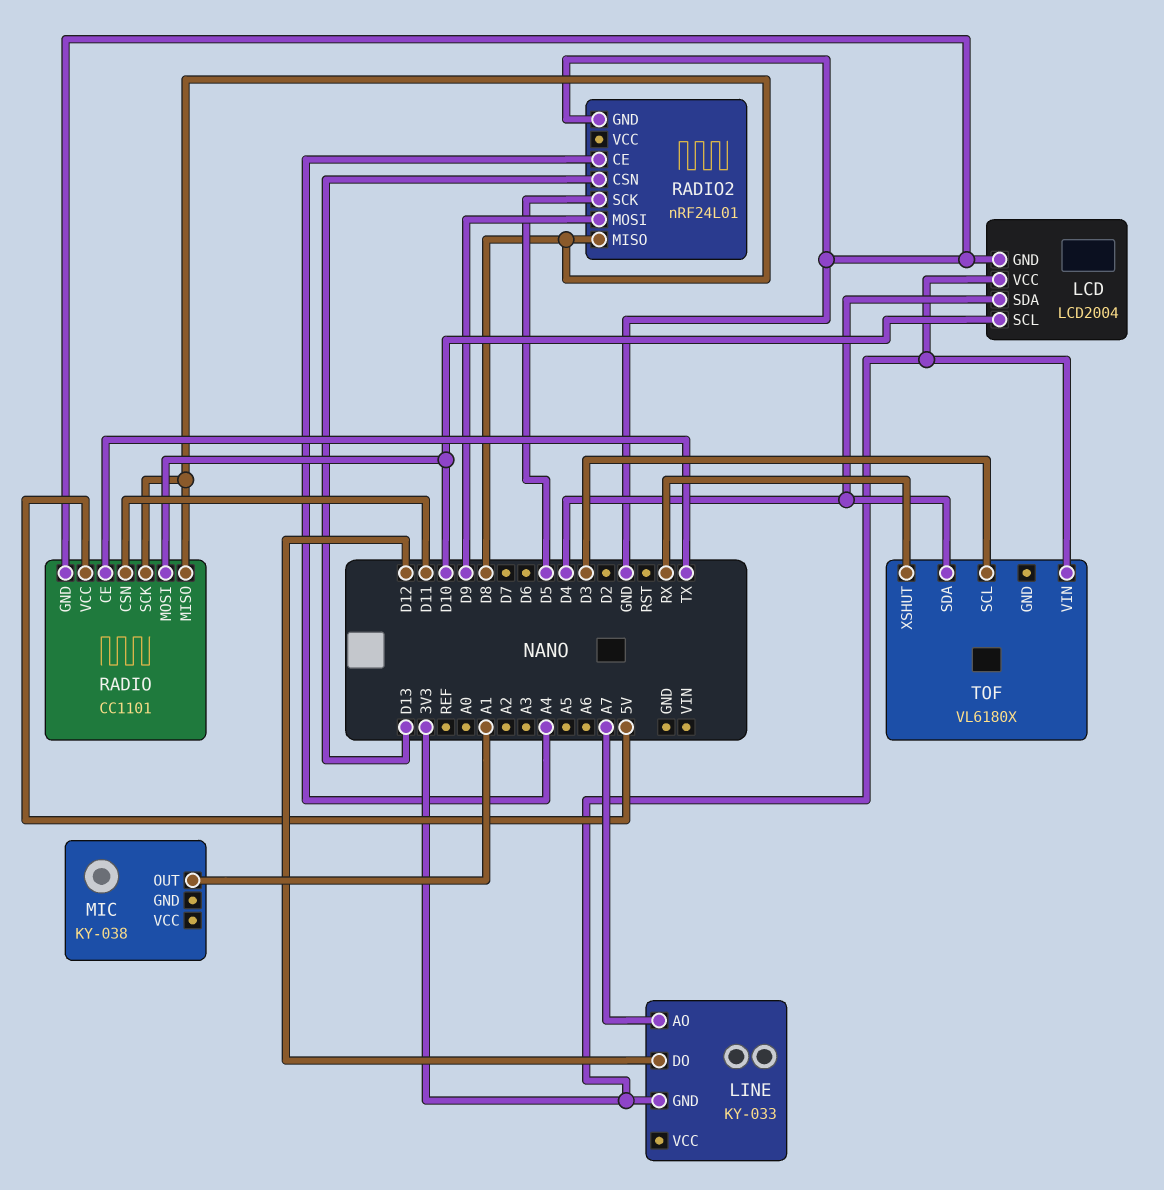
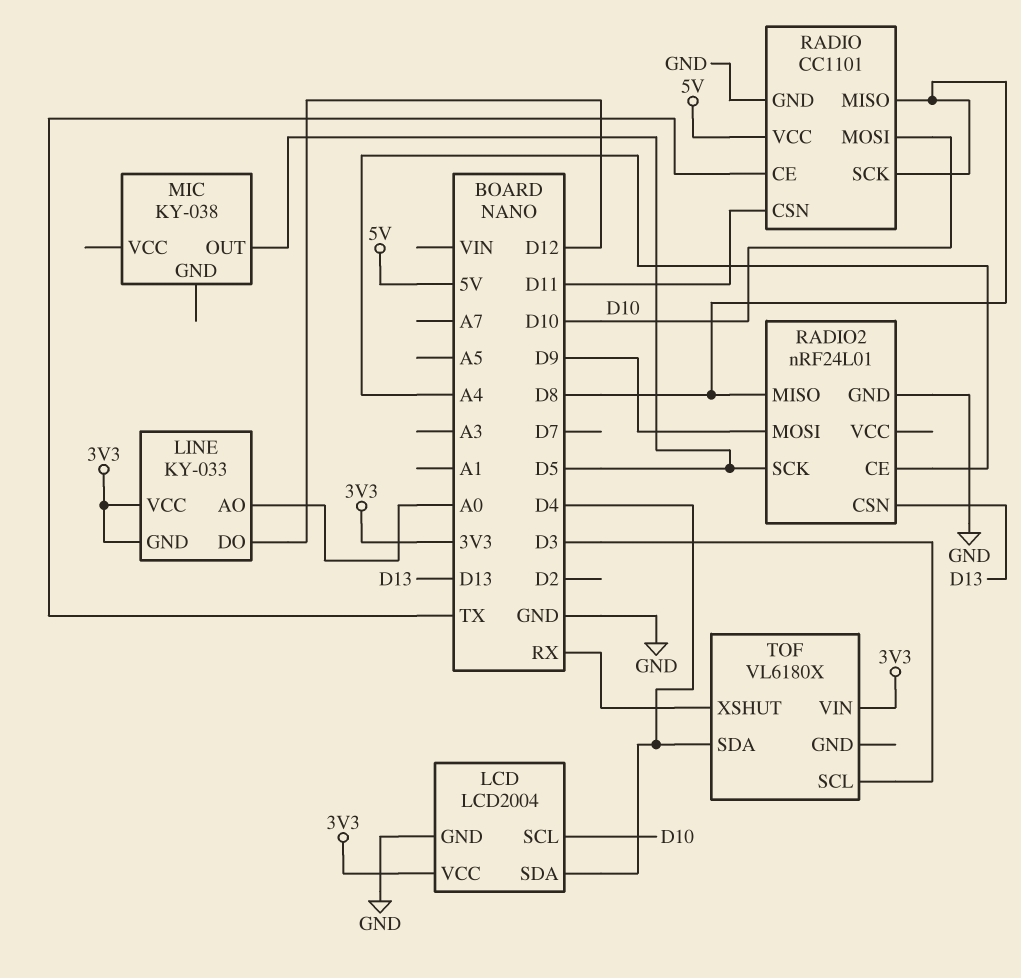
LINE pin AO: A7 -> A0
LINE pin VCC: none -> 3V3
MIC pin OUT: A1 -> D5

